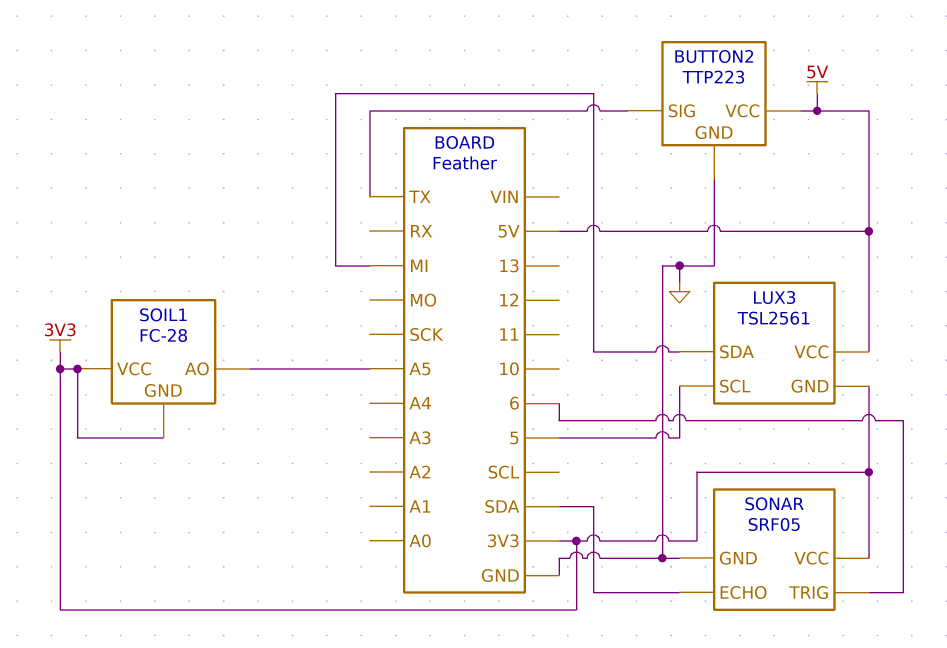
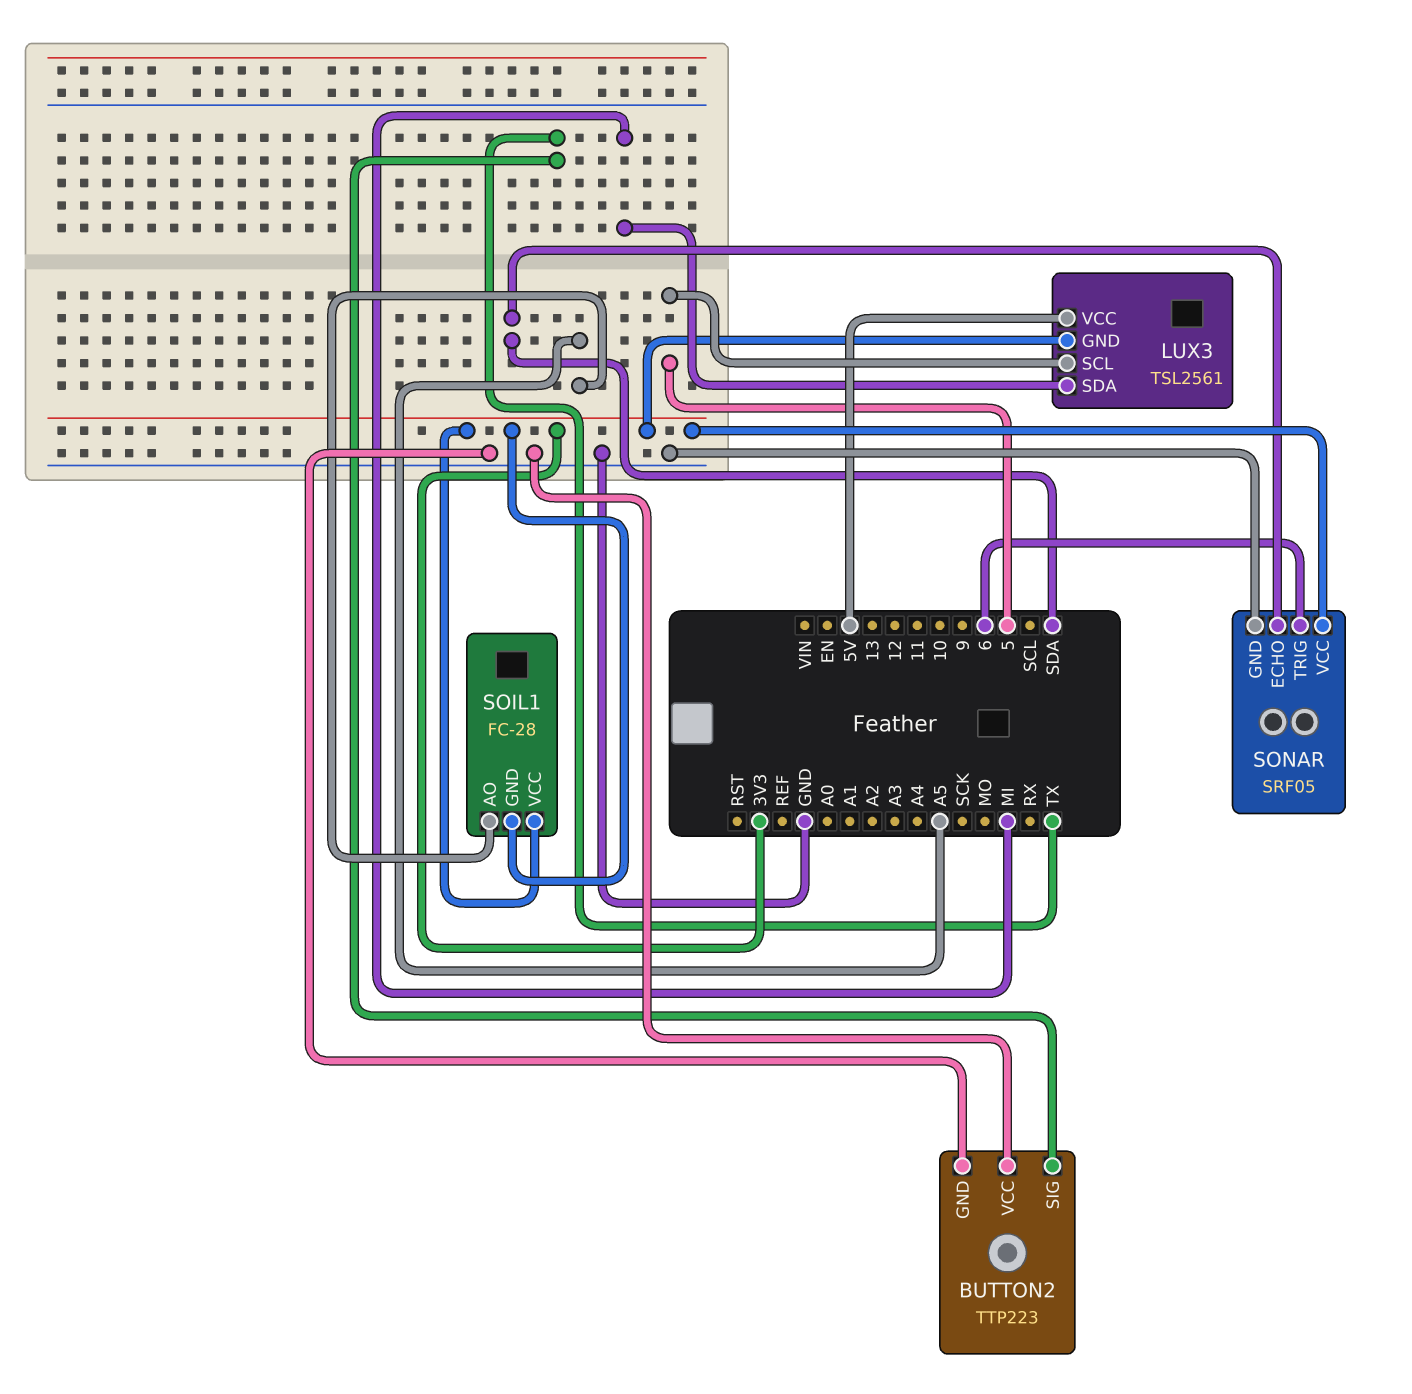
BUTTON2 pin VCC: 5V -> GND

